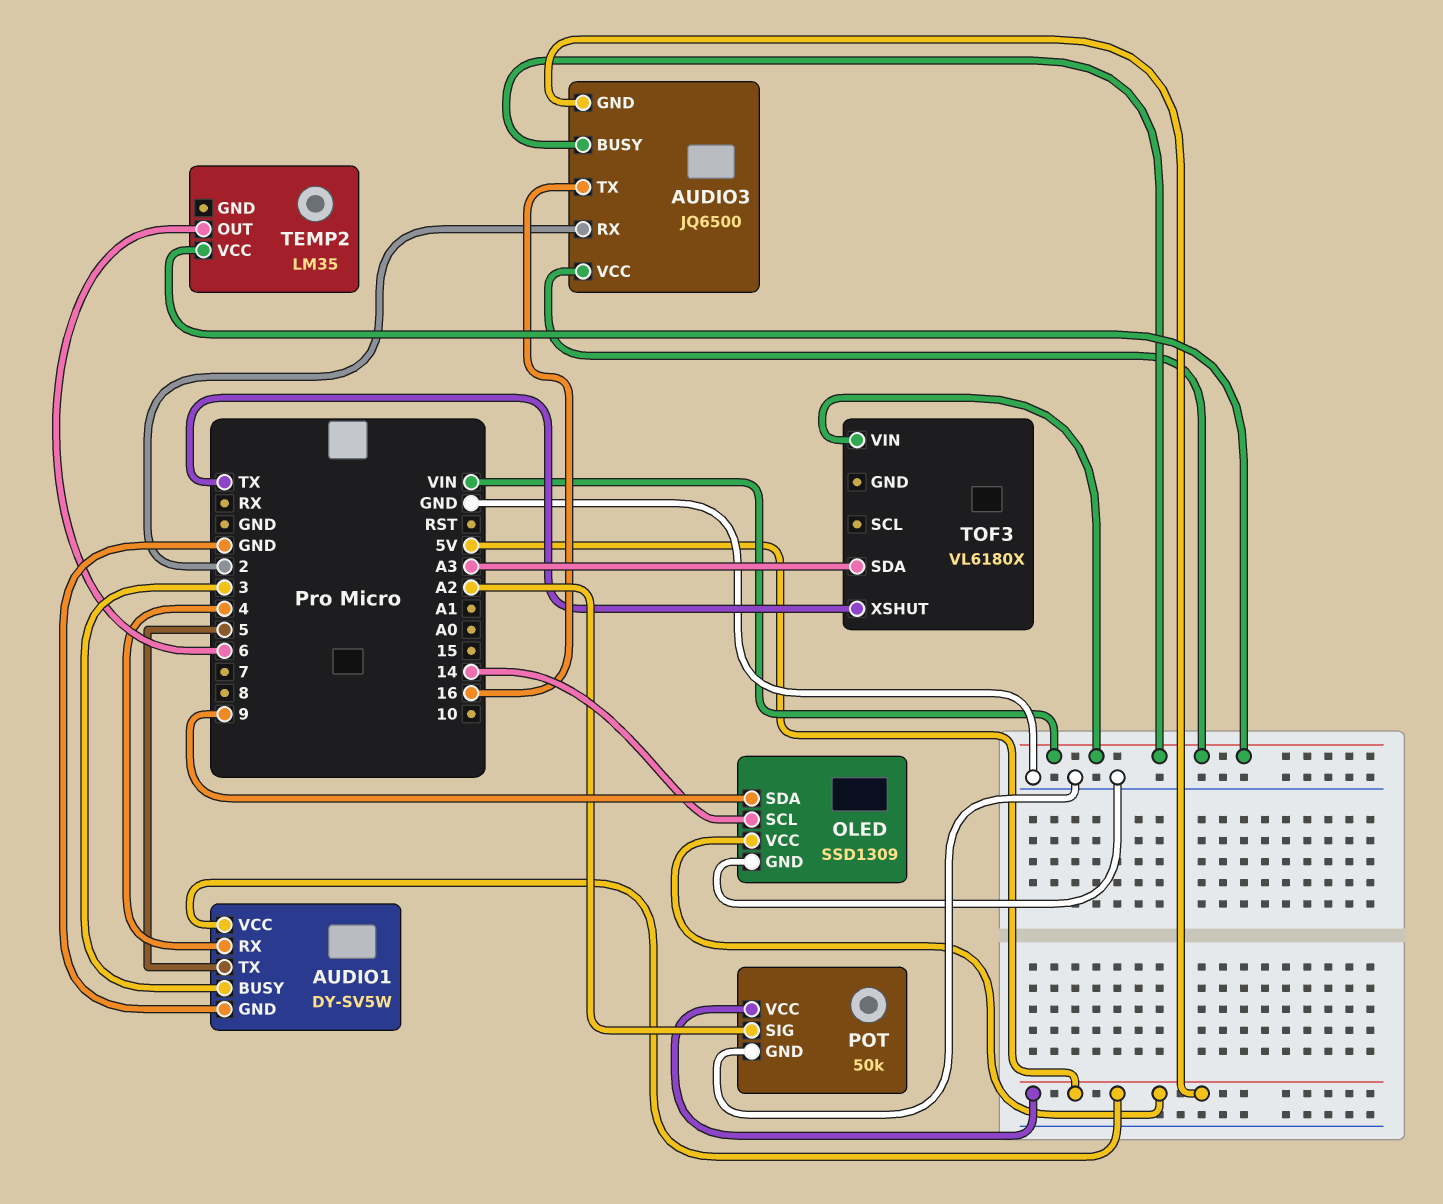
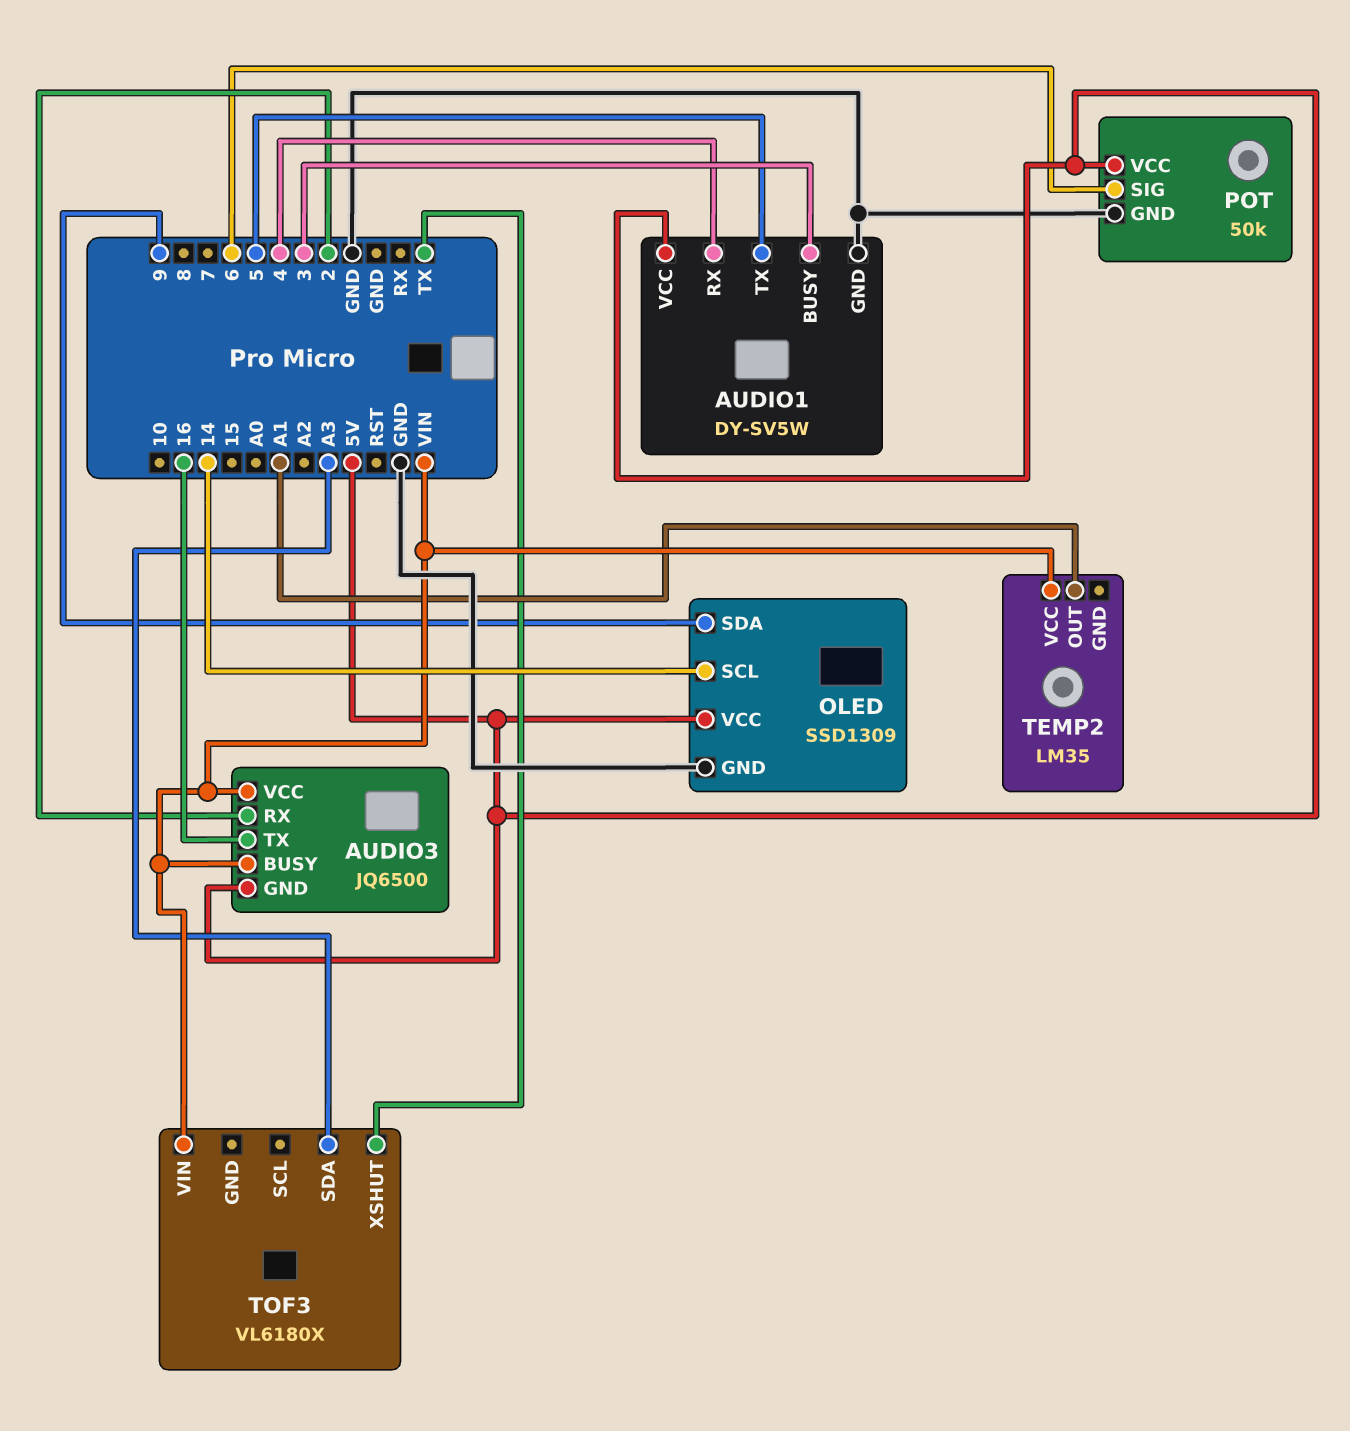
POT pin SIG: A2 -> 6
TEMP2 pin OUT: 6 -> A1

